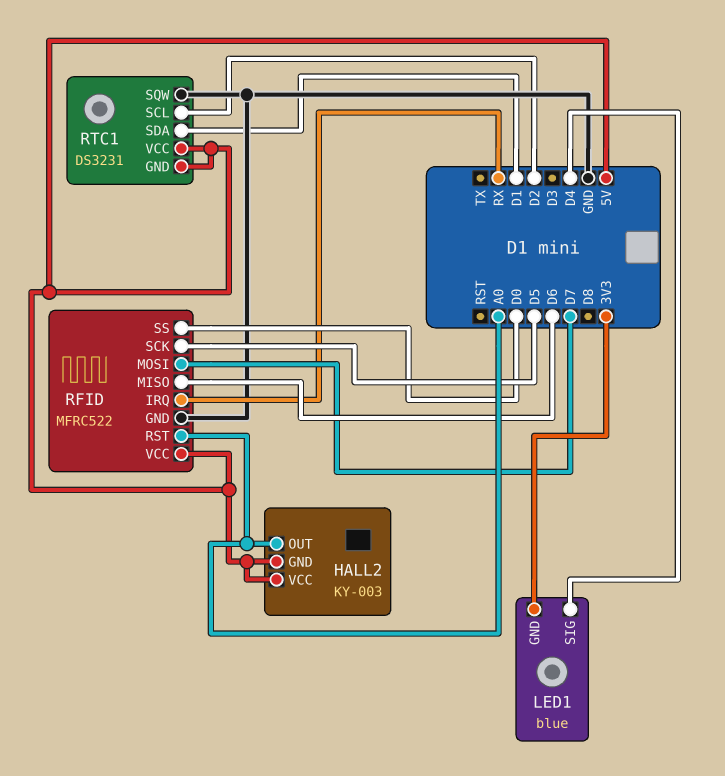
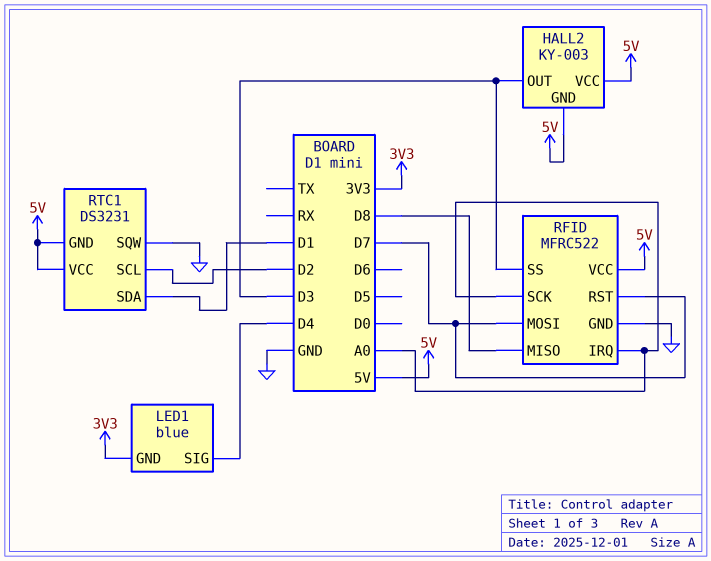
HALL2 pin OUT: A0 -> D3
RFID pin IRQ: RX -> A0
RFID pin MISO: D6 -> D8
RFID pin RST: A0 -> D7
RFID pin SCK: D5 -> A0
RFID pin SS: D0 -> D3

